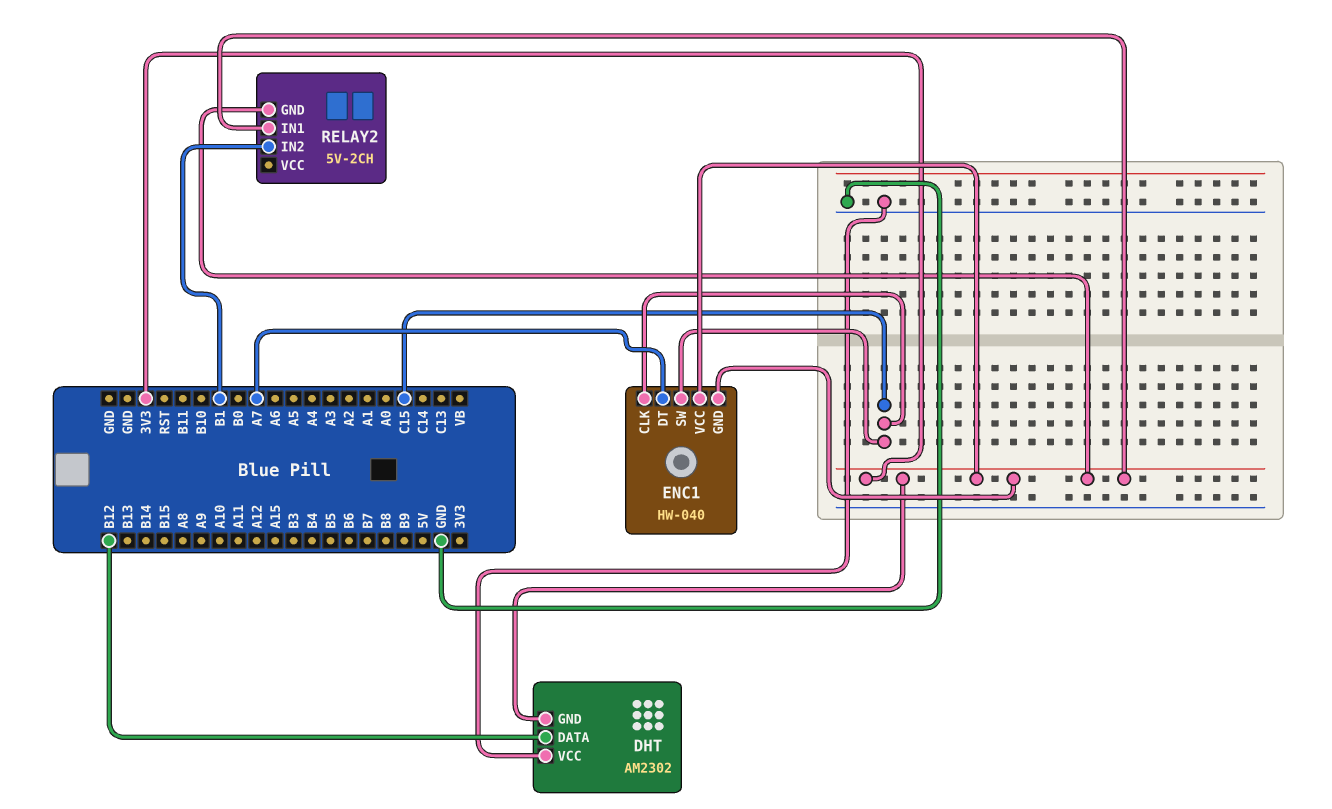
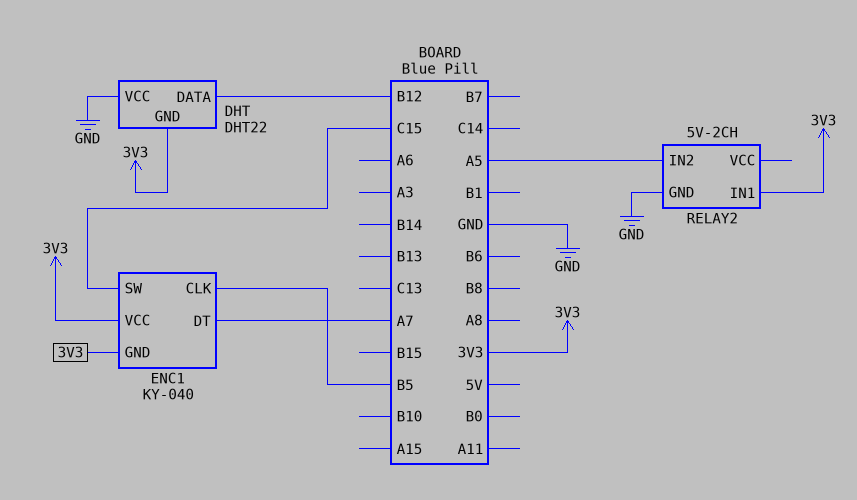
DHT: AM2302 -> DHT22
ENC1: HW-040 -> KY-040
ENC1 pin CLK: C15 -> B5
RELAY2 pin GND: 3V3 -> GND
RELAY2 pin IN2: B1 -> A5

